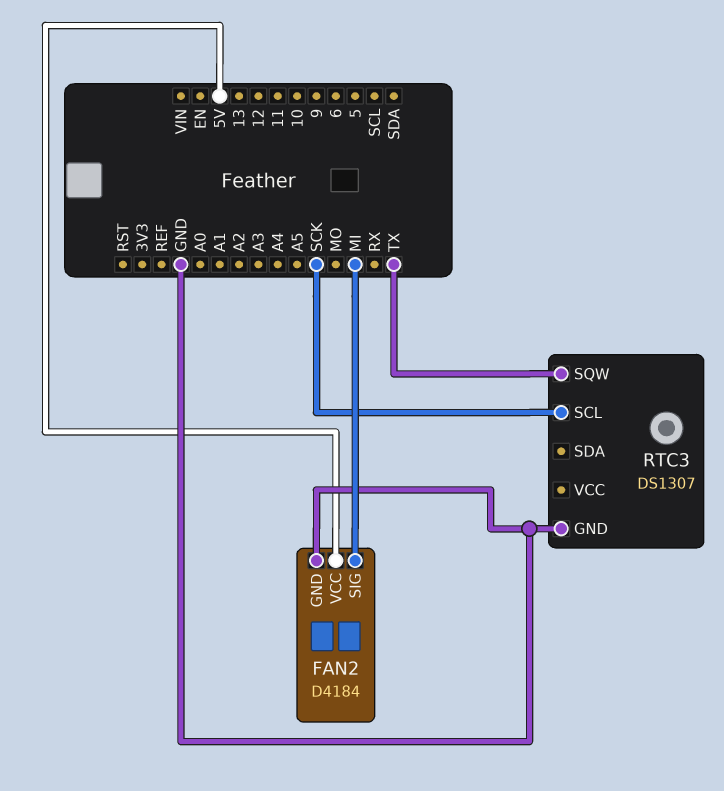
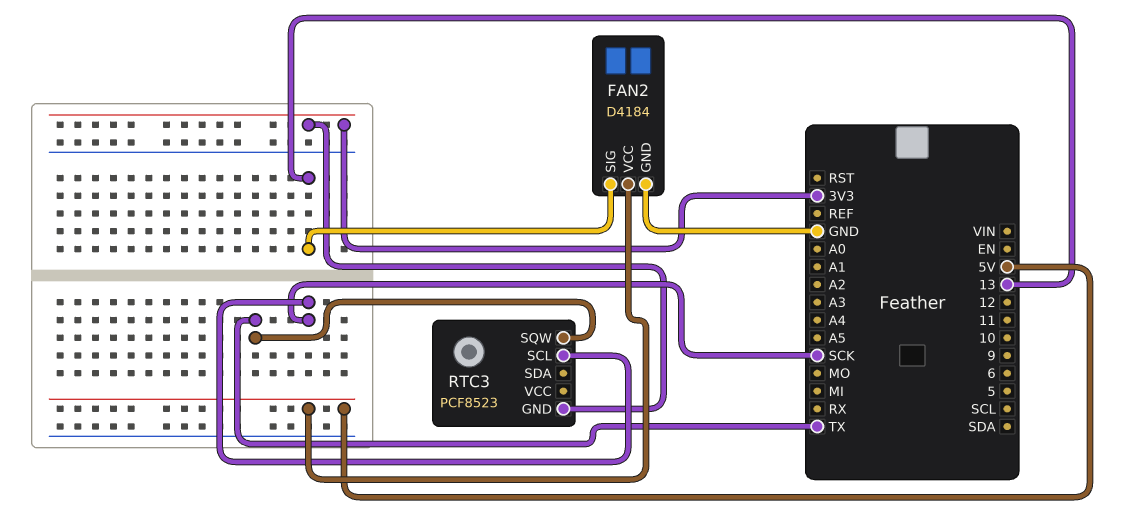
FAN2 pin SIG: MI -> 13
RTC3: DS1307 -> PCF8523
RTC3 pin GND: GND -> 3V3

